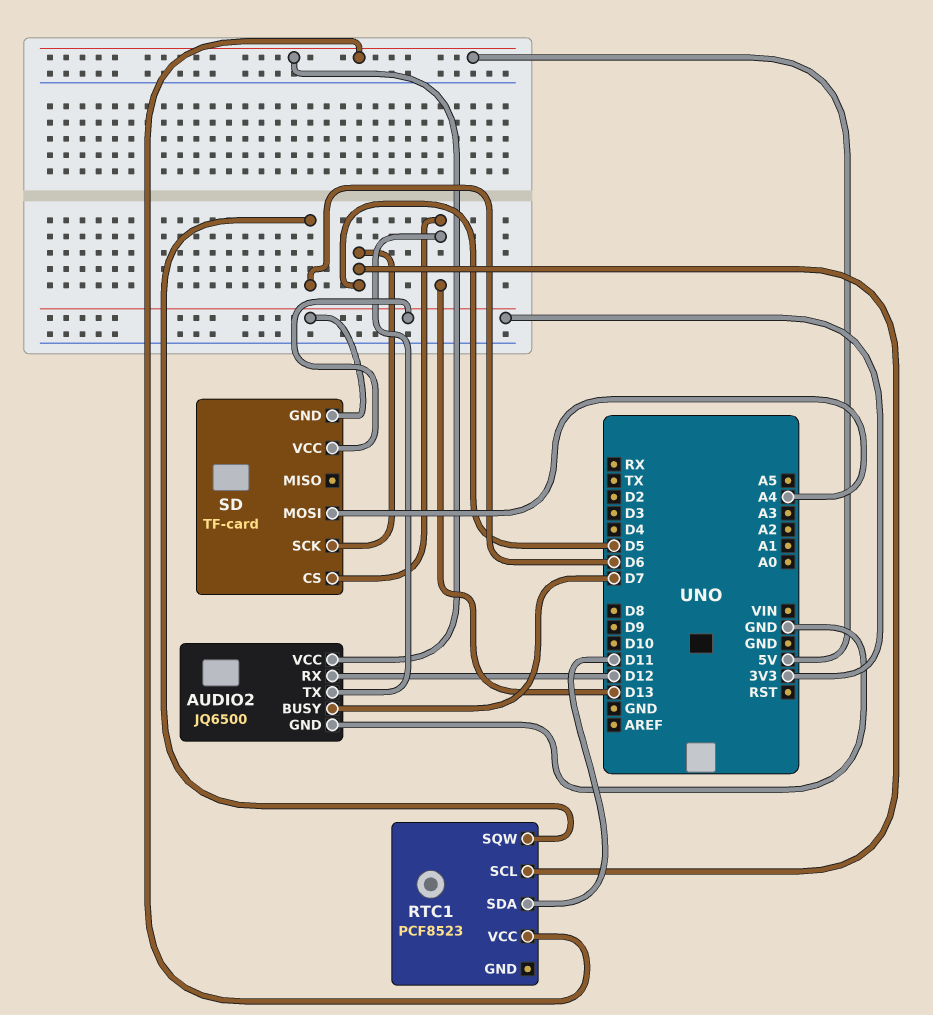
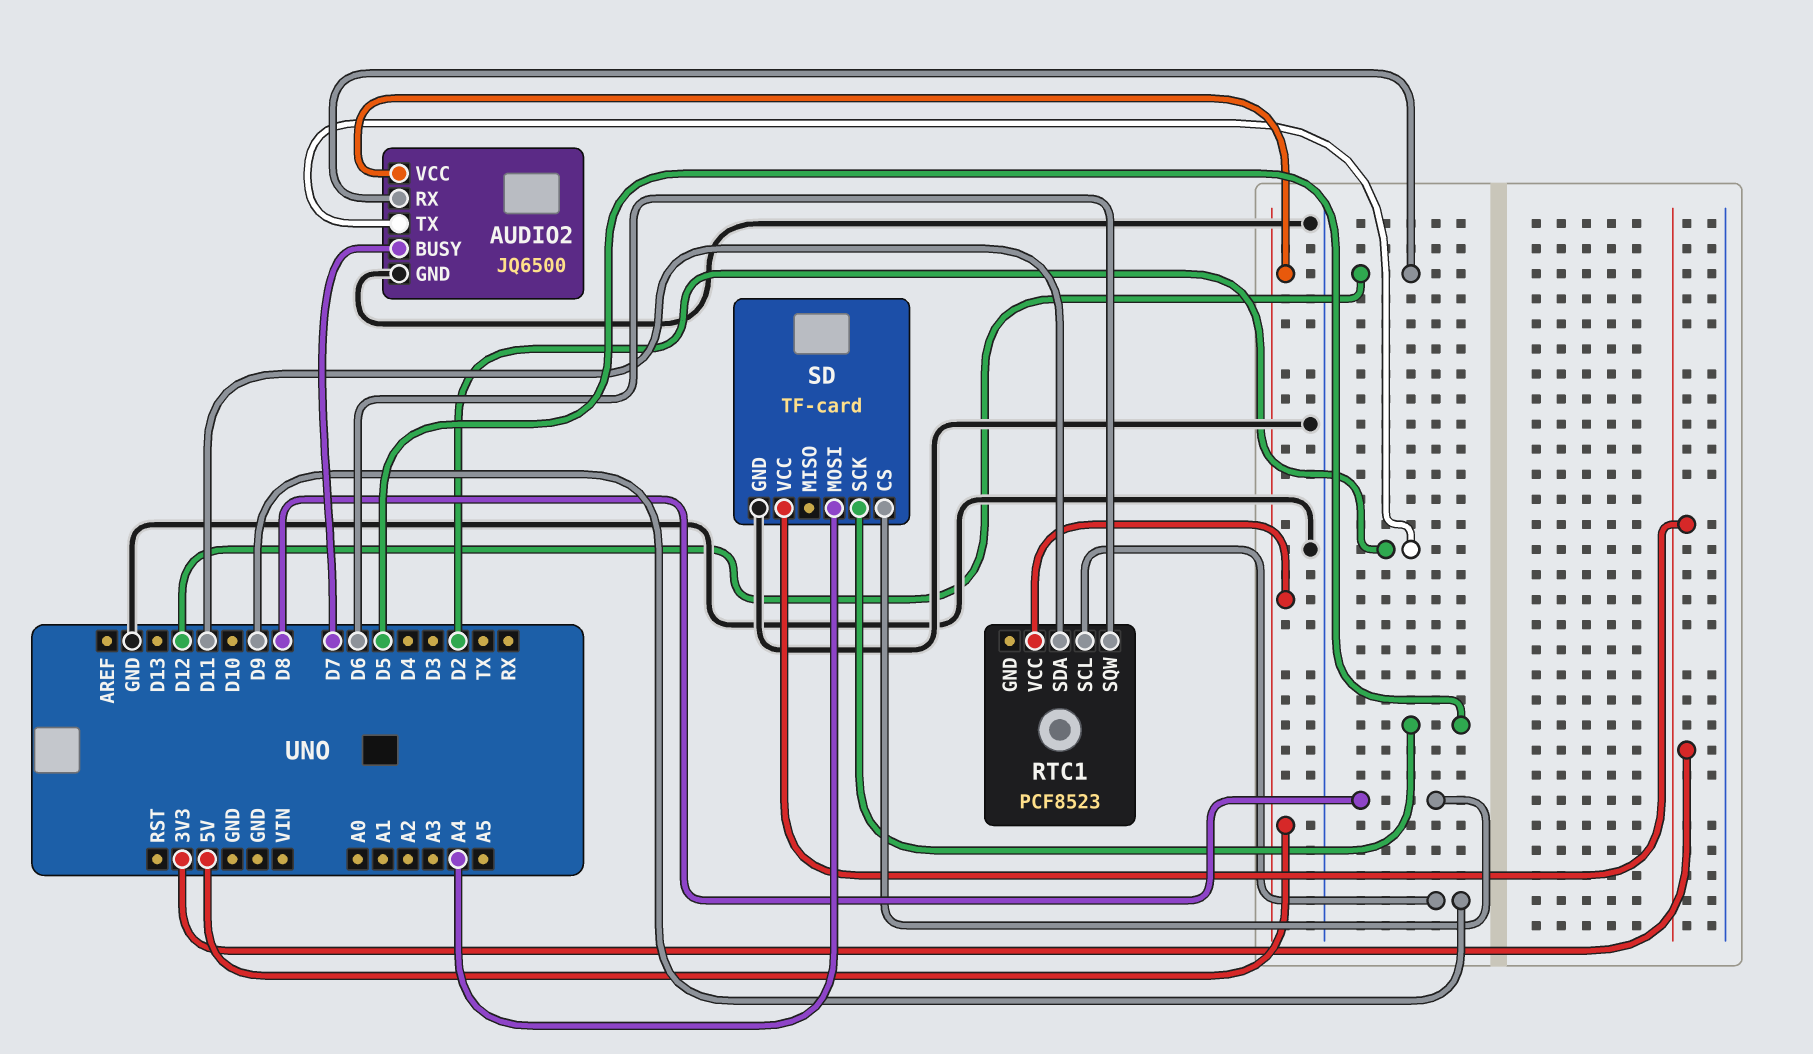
AUDIO2 pin TX: D13 -> D2
RTC1 pin SCL: D5 -> D9
SD pin CS: D13 -> D8
SD pin GND: 3V3 -> GND

